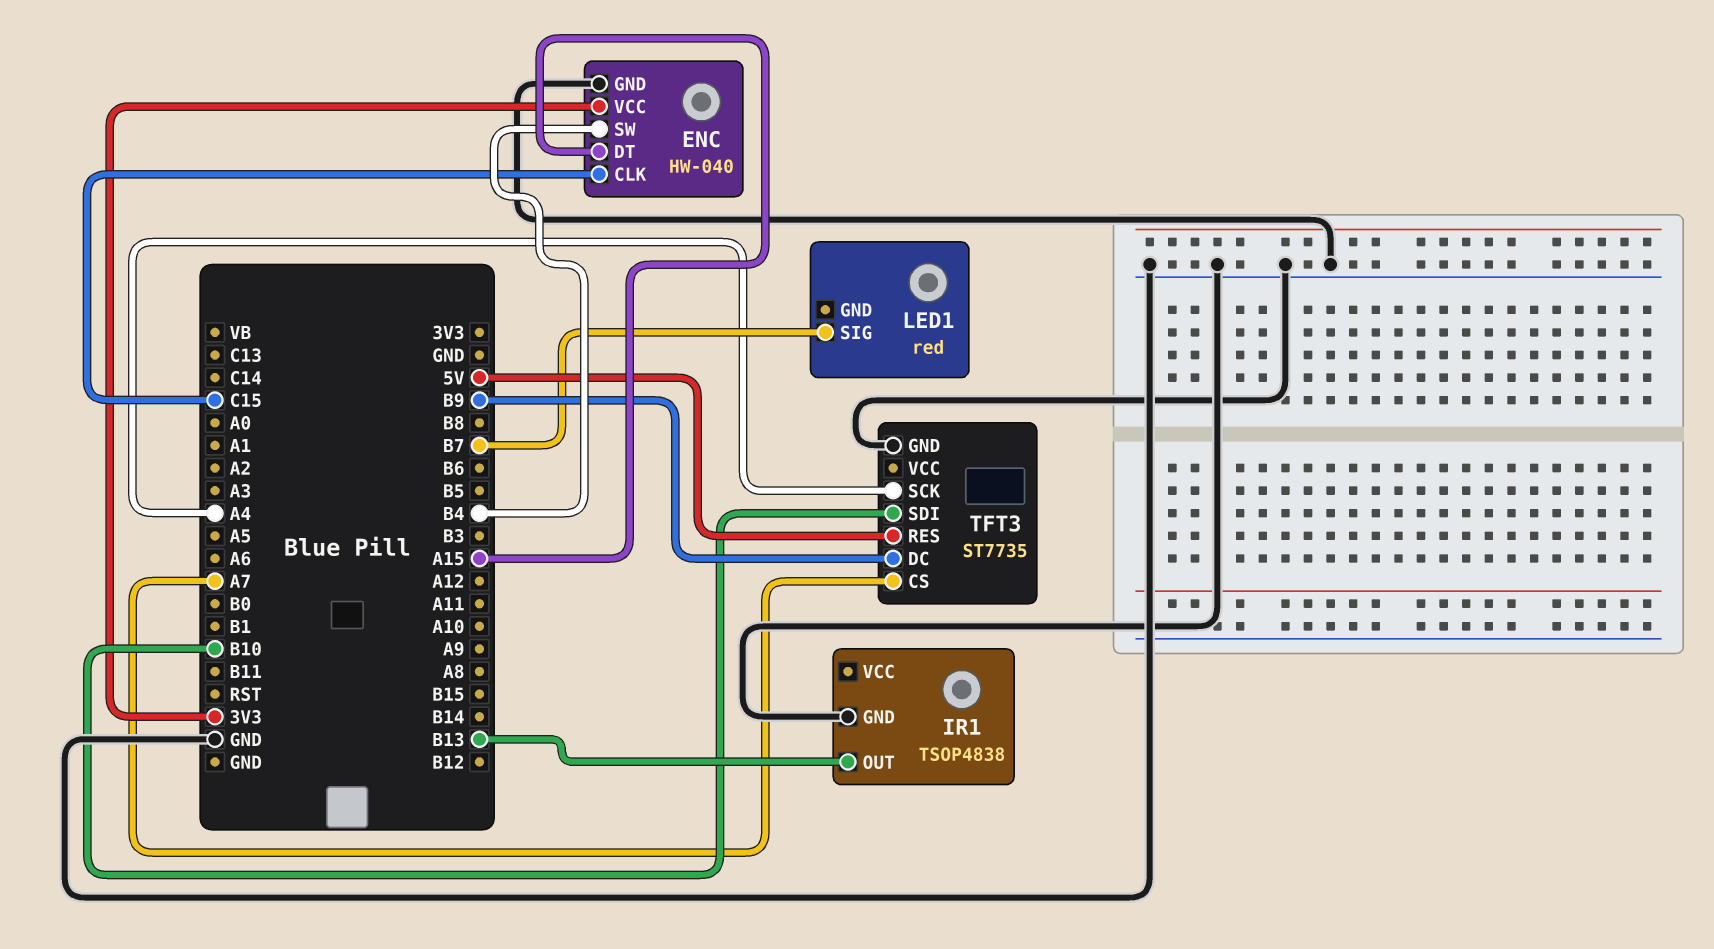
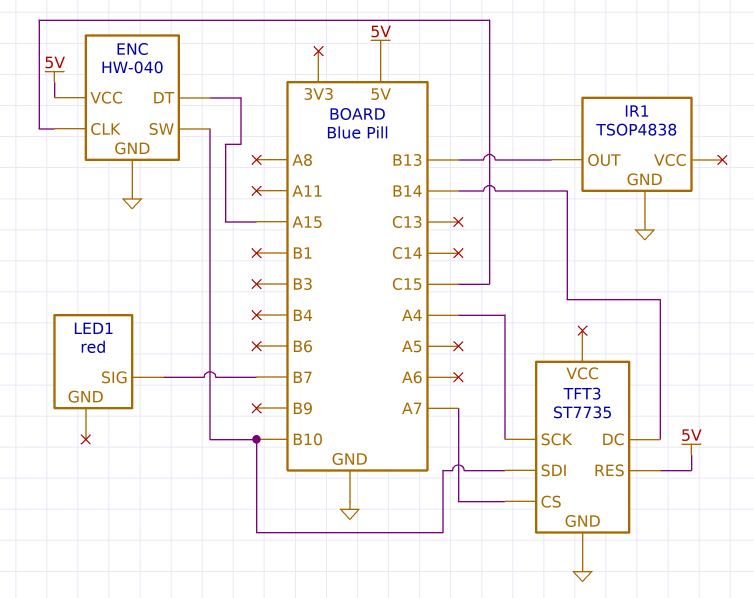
ENC pin SW: B4 -> B10
ENC pin VCC: 3V3 -> 5V
TFT3 pin DC: B9 -> B14

